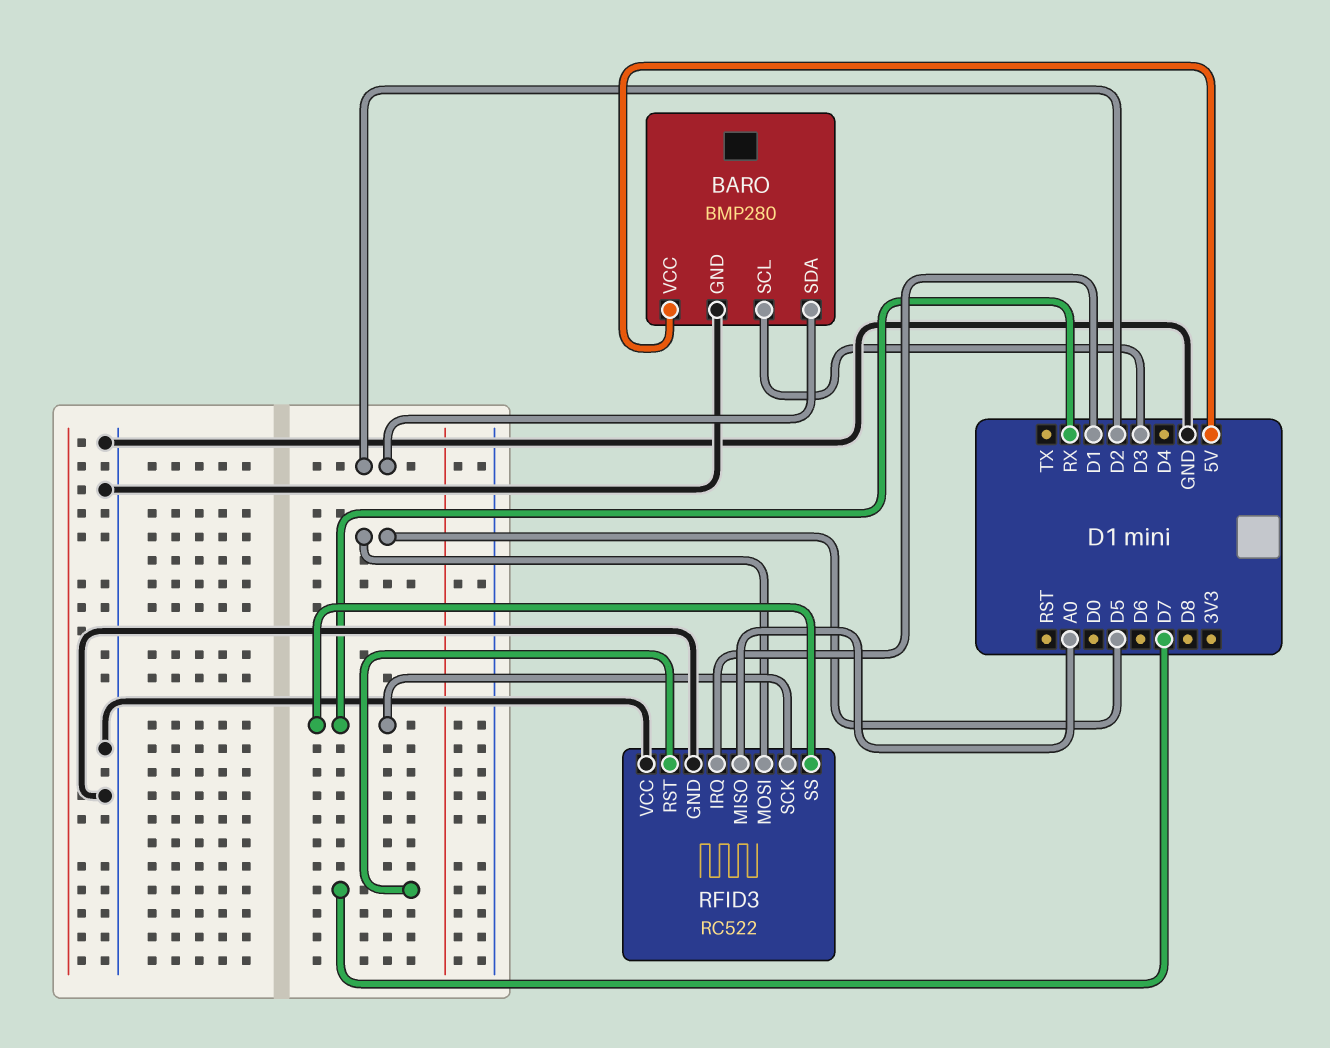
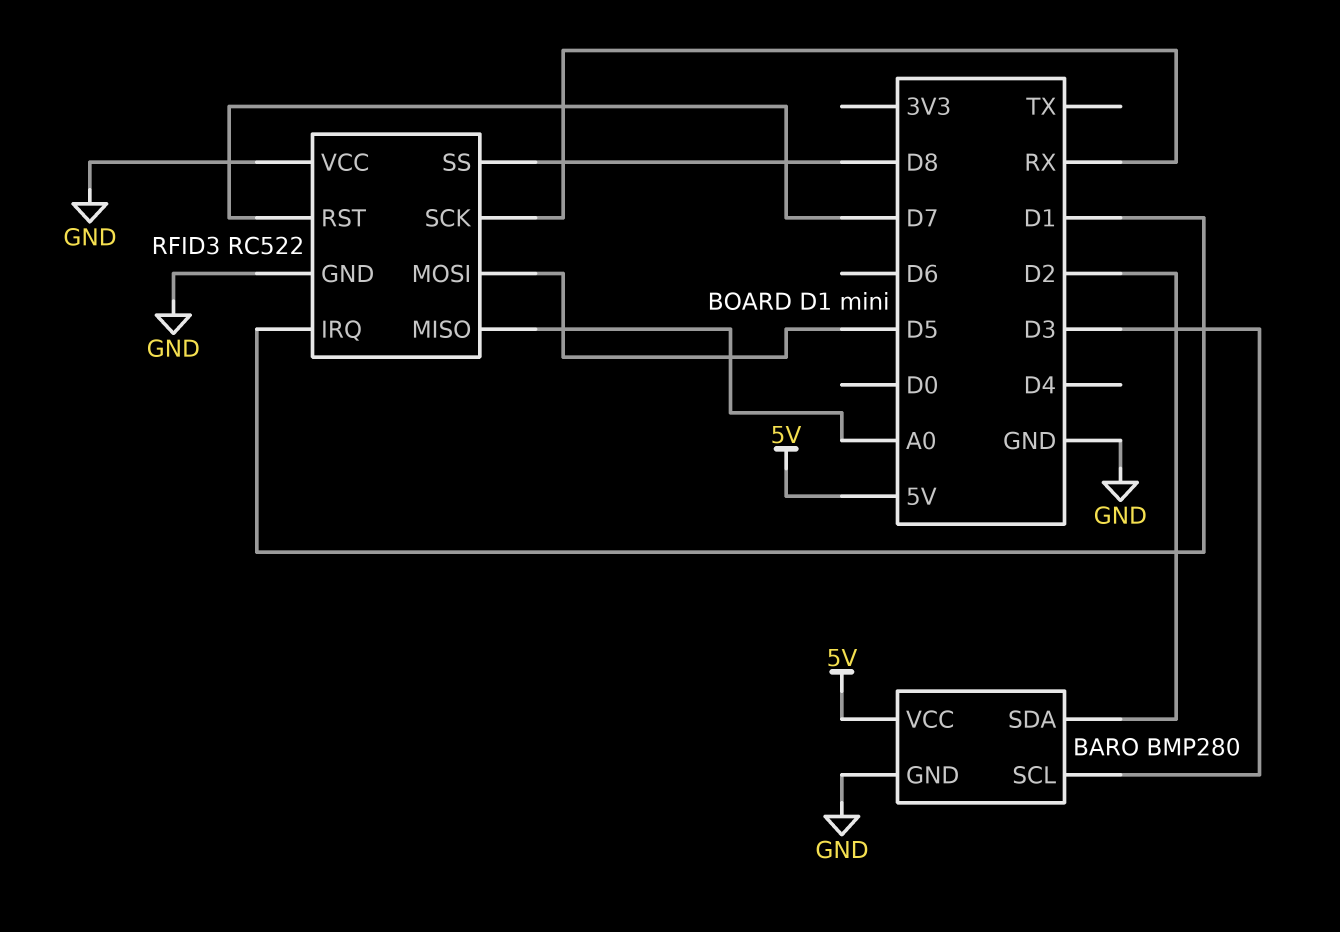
RFID3 pin SS: RX -> D8

